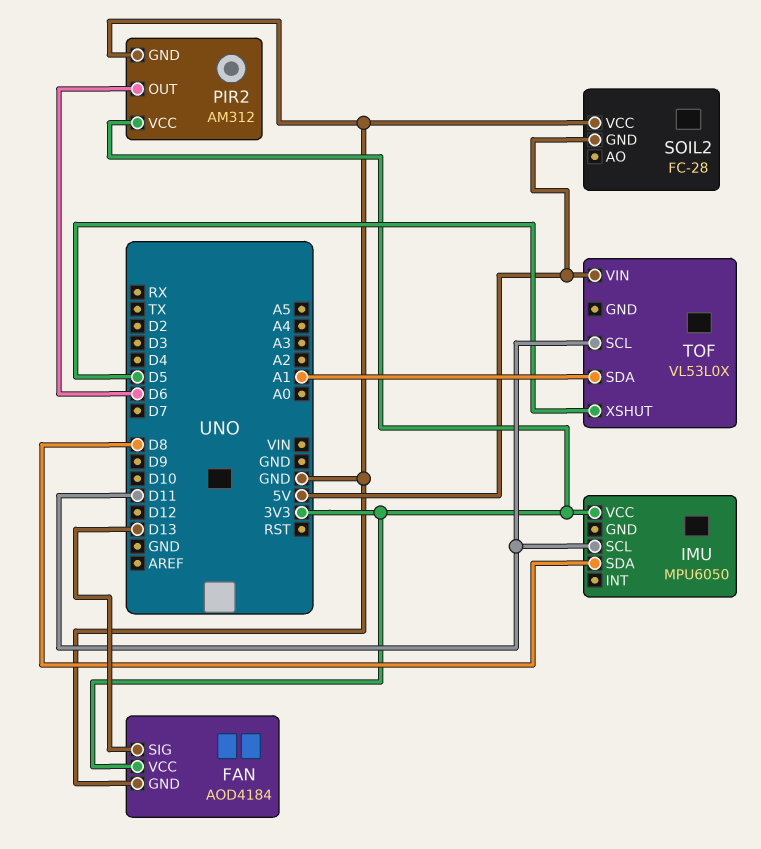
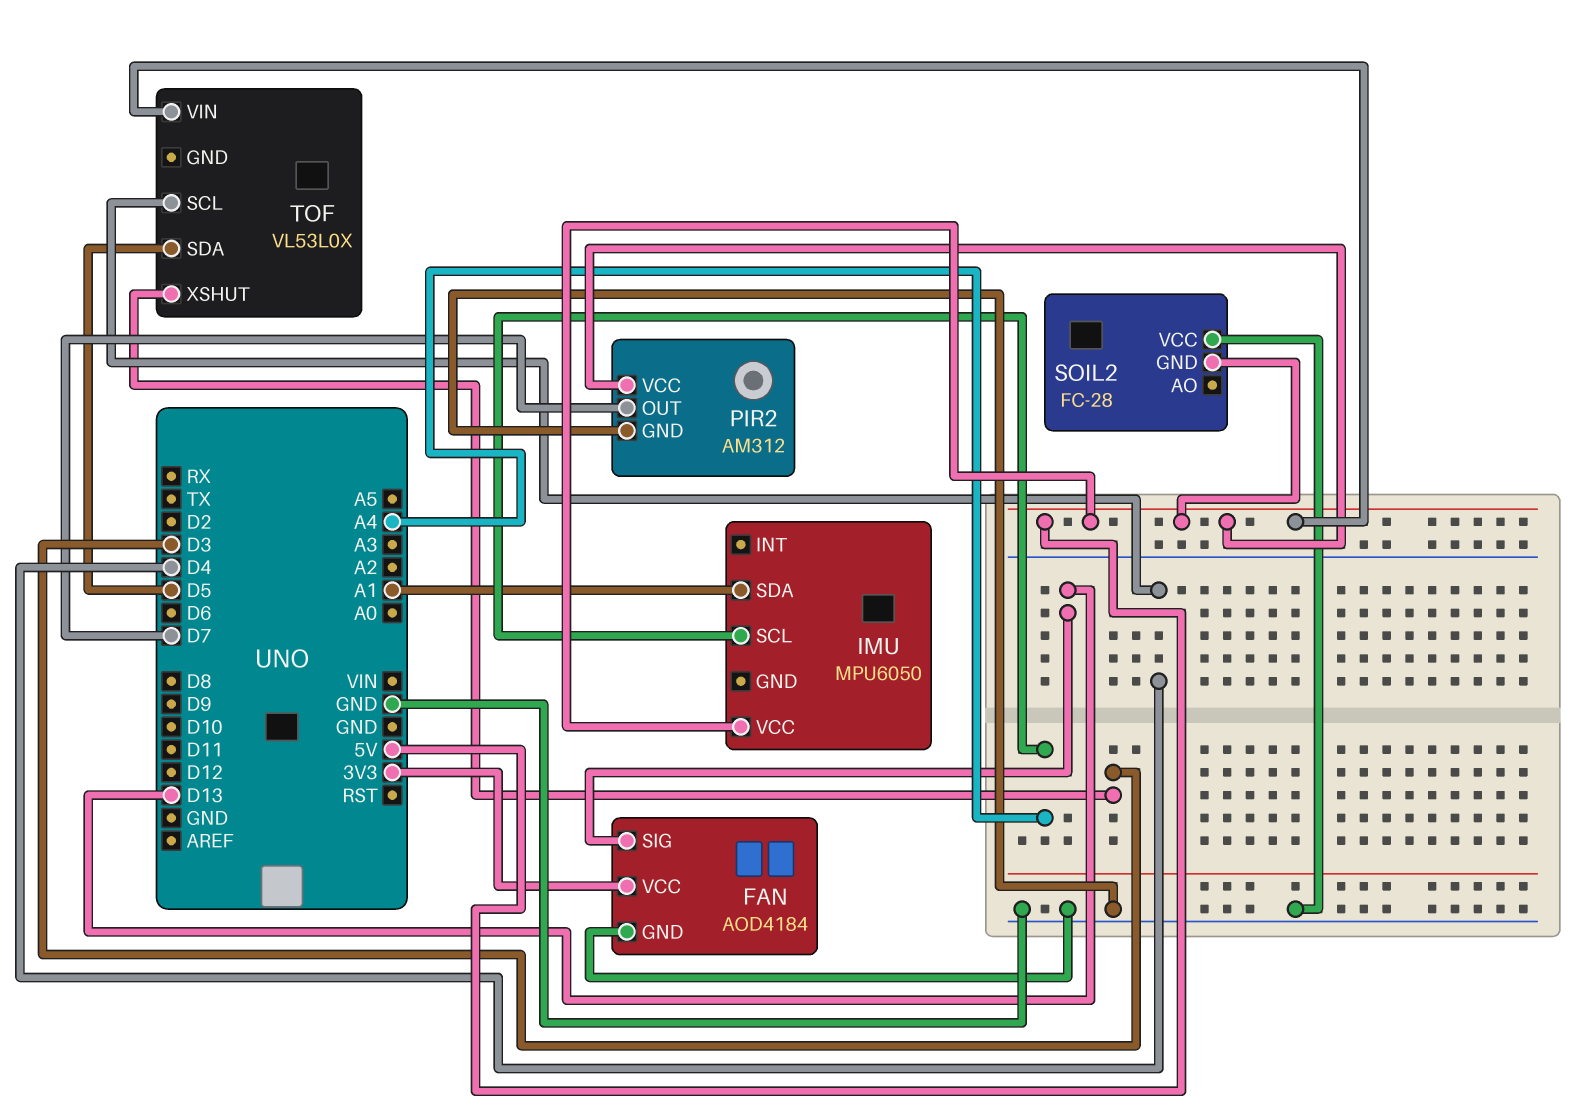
IMU pin SCL: D11 -> A4
IMU pin SDA: D8 -> A1
IMU pin VCC: 3V3 -> 5V
PIR2 pin OUT: D6 -> D7
PIR2 pin VCC: 3V3 -> 5V
TOF pin SCL: D11 -> D4
TOF pin SDA: A1 -> D5
TOF pin XSHUT: D5 -> D3

